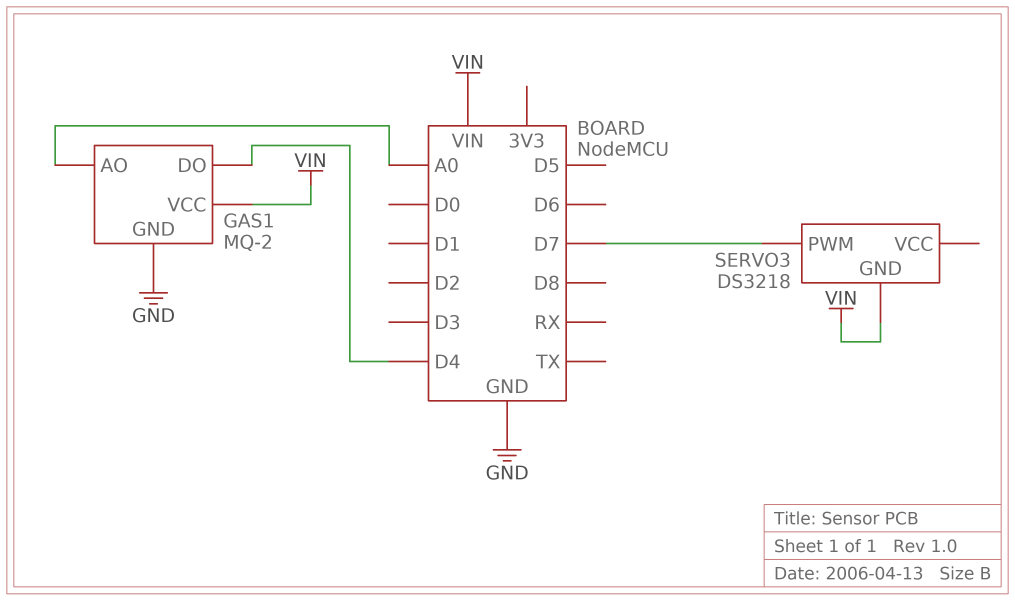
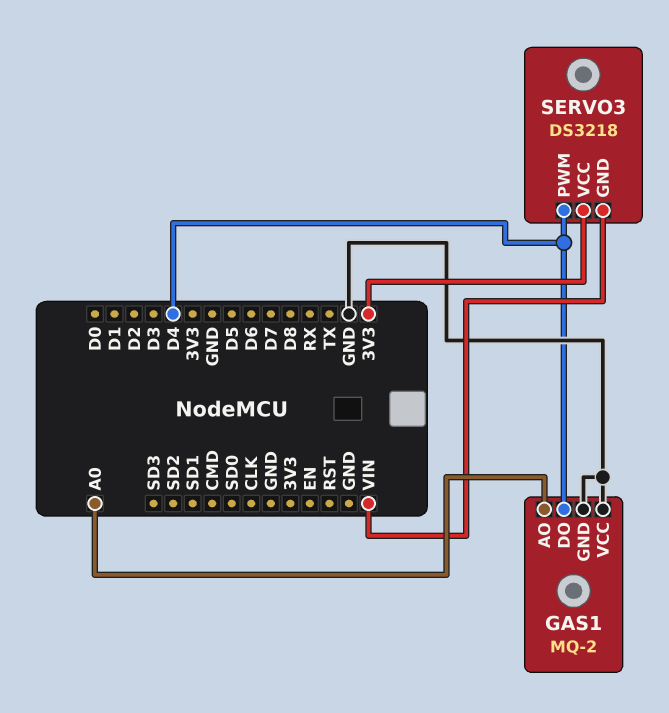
GAS1 pin VCC: VIN -> GND
SERVO3 pin PWM: D7 -> D4
SERVO3 pin VCC: none -> 3V3

